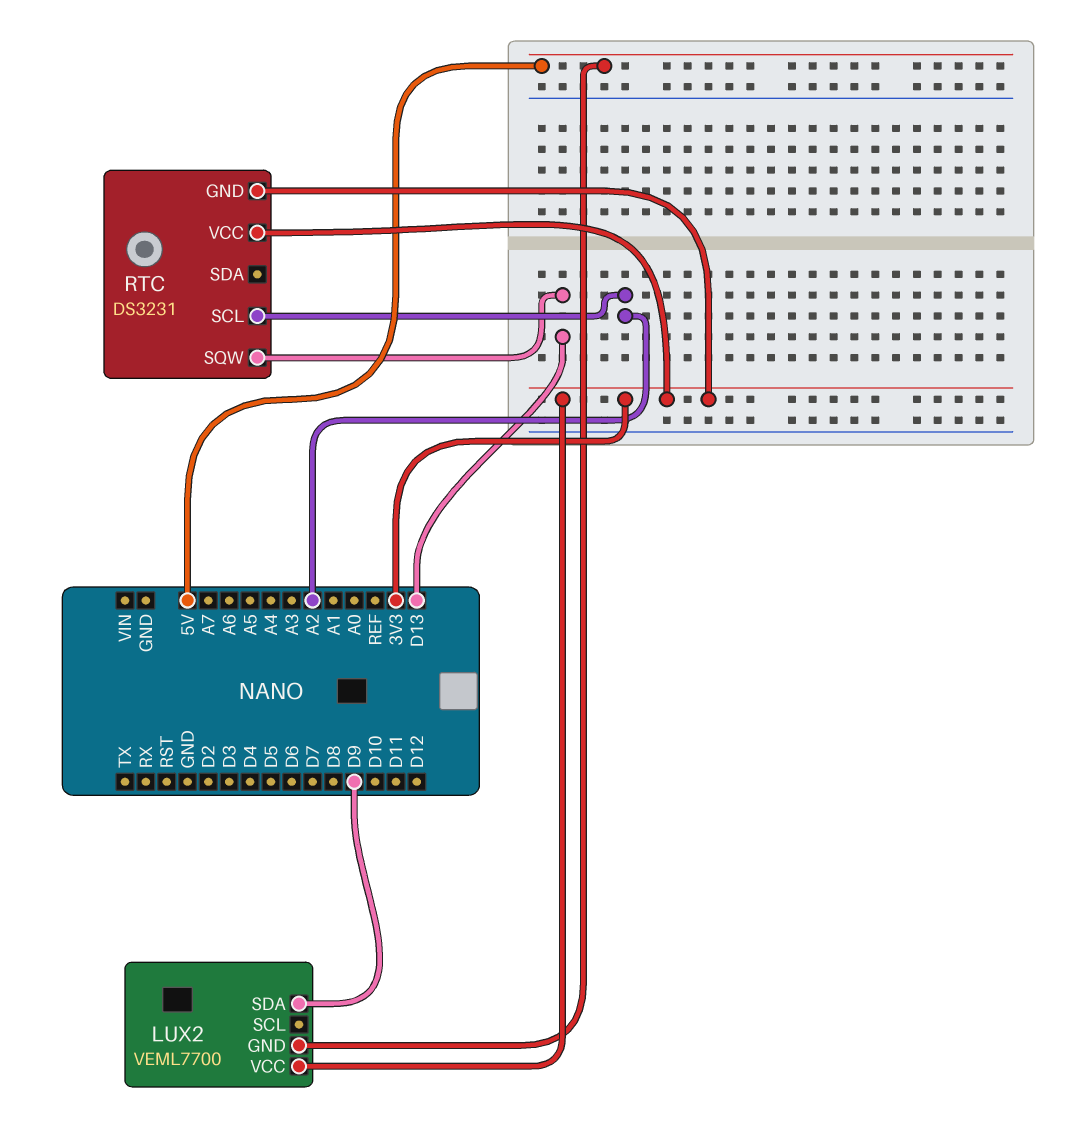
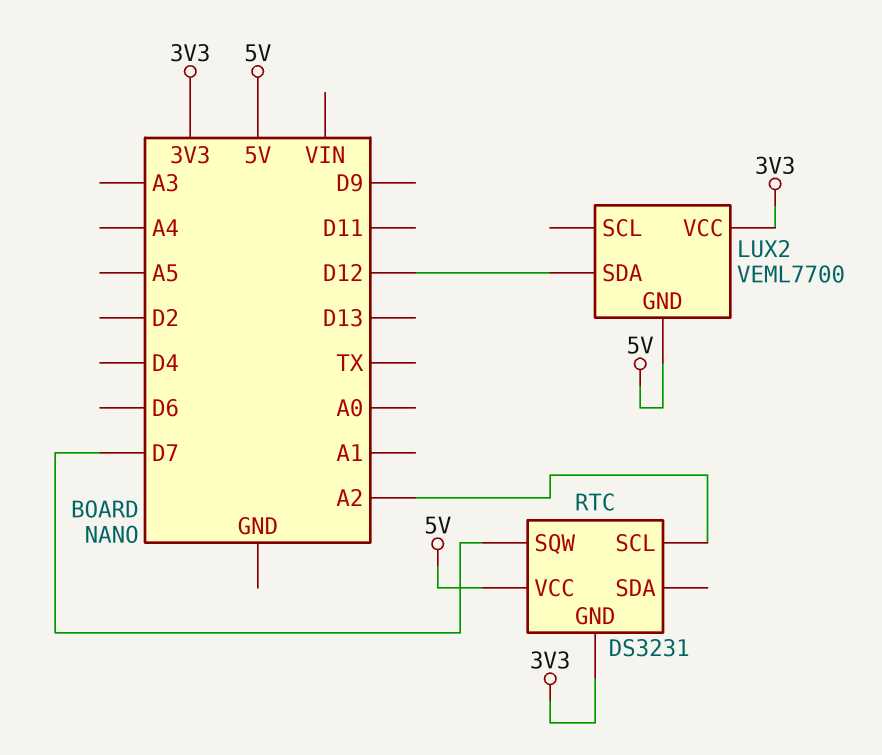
LUX2 pin SDA: D9 -> D12
RTC pin SQW: D13 -> D7
RTC pin VCC: 3V3 -> 5V

